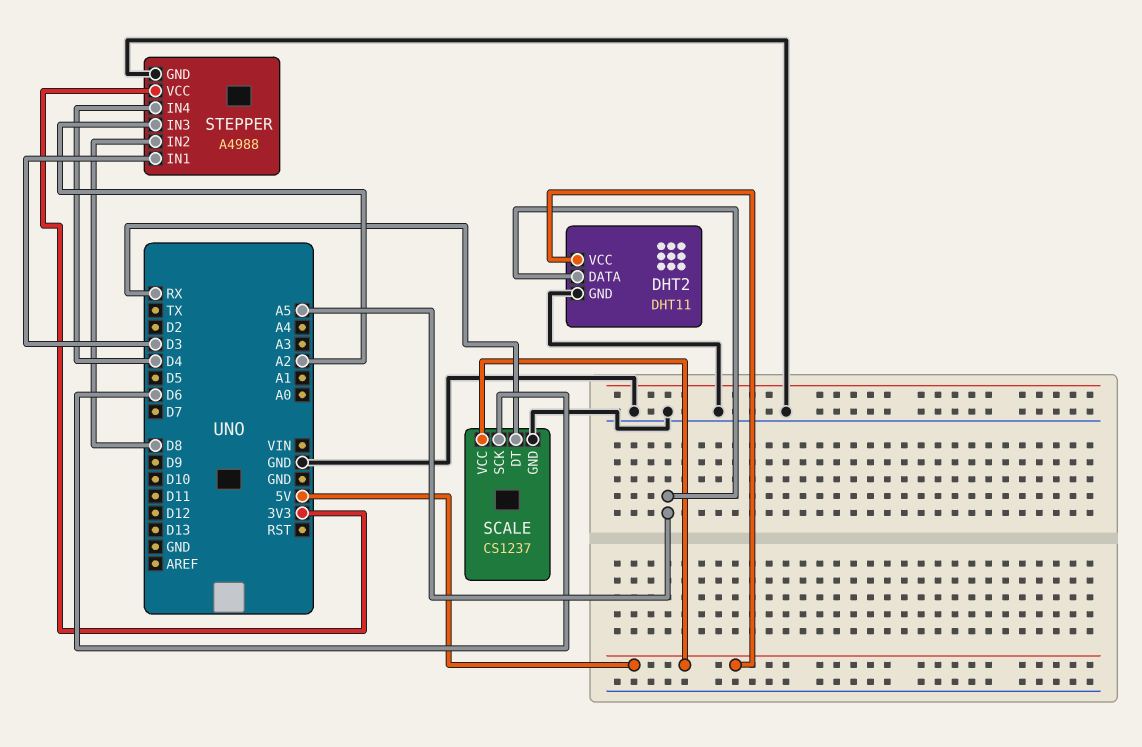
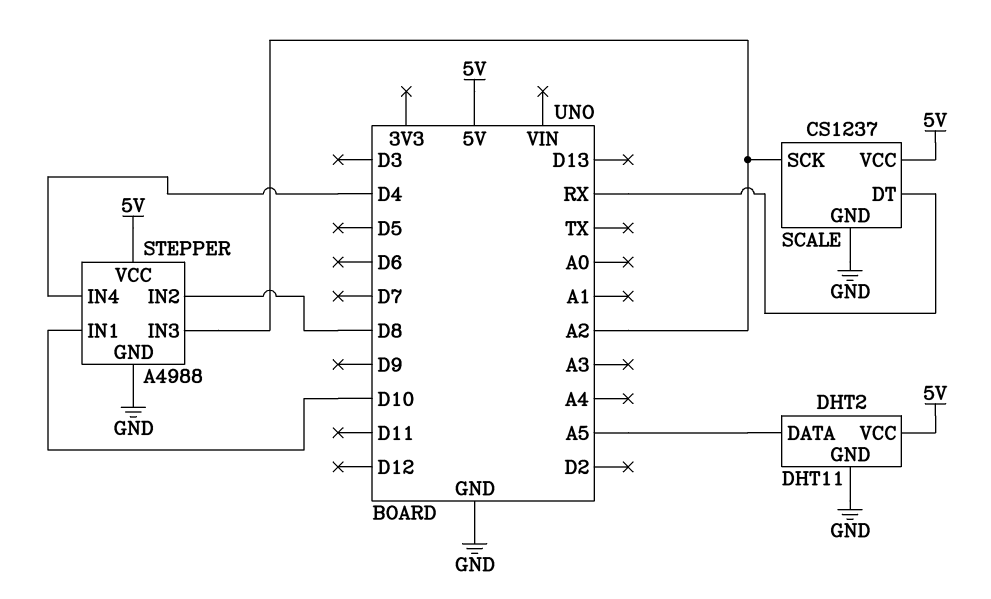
SCALE pin SCK: D6 -> A2
STEPPER pin IN1: D3 -> D10
STEPPER pin VCC: 3V3 -> 5V

